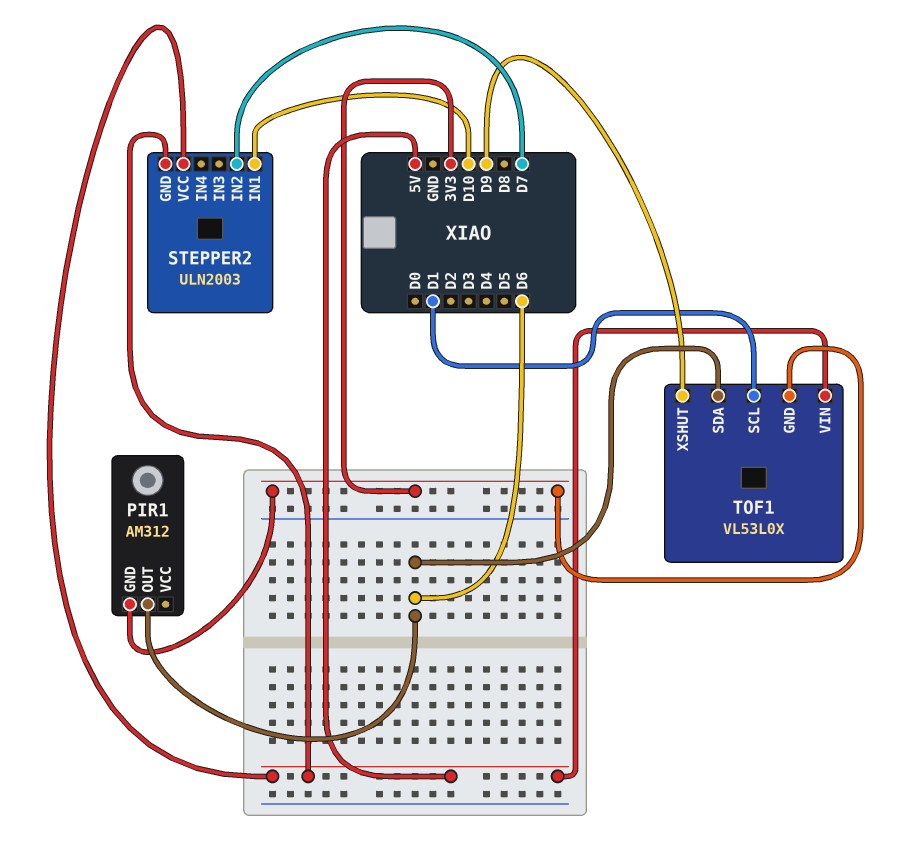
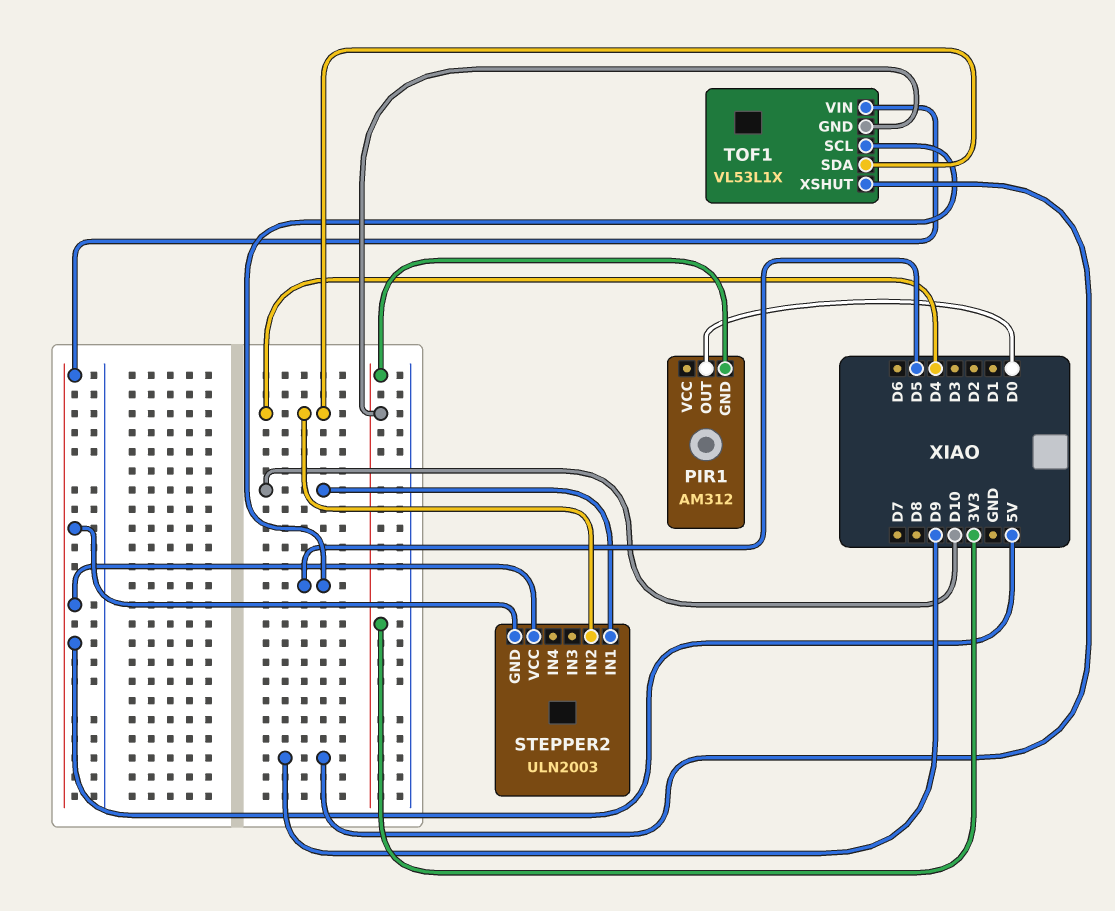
PIR1 pin OUT: D6 -> D0
STEPPER2 pin IN2: D7 -> D4
TOF1: VL53L0X -> VL53L1X
TOF1 pin SCL: D1 -> D5
TOF1 pin SDA: D6 -> D4

